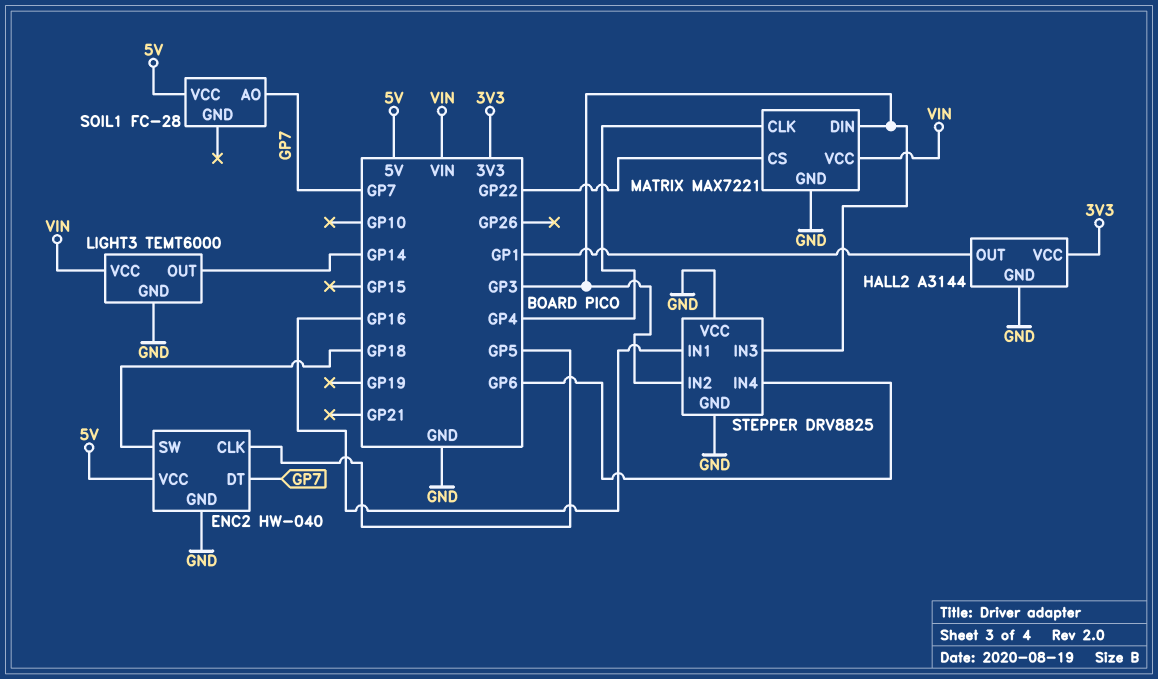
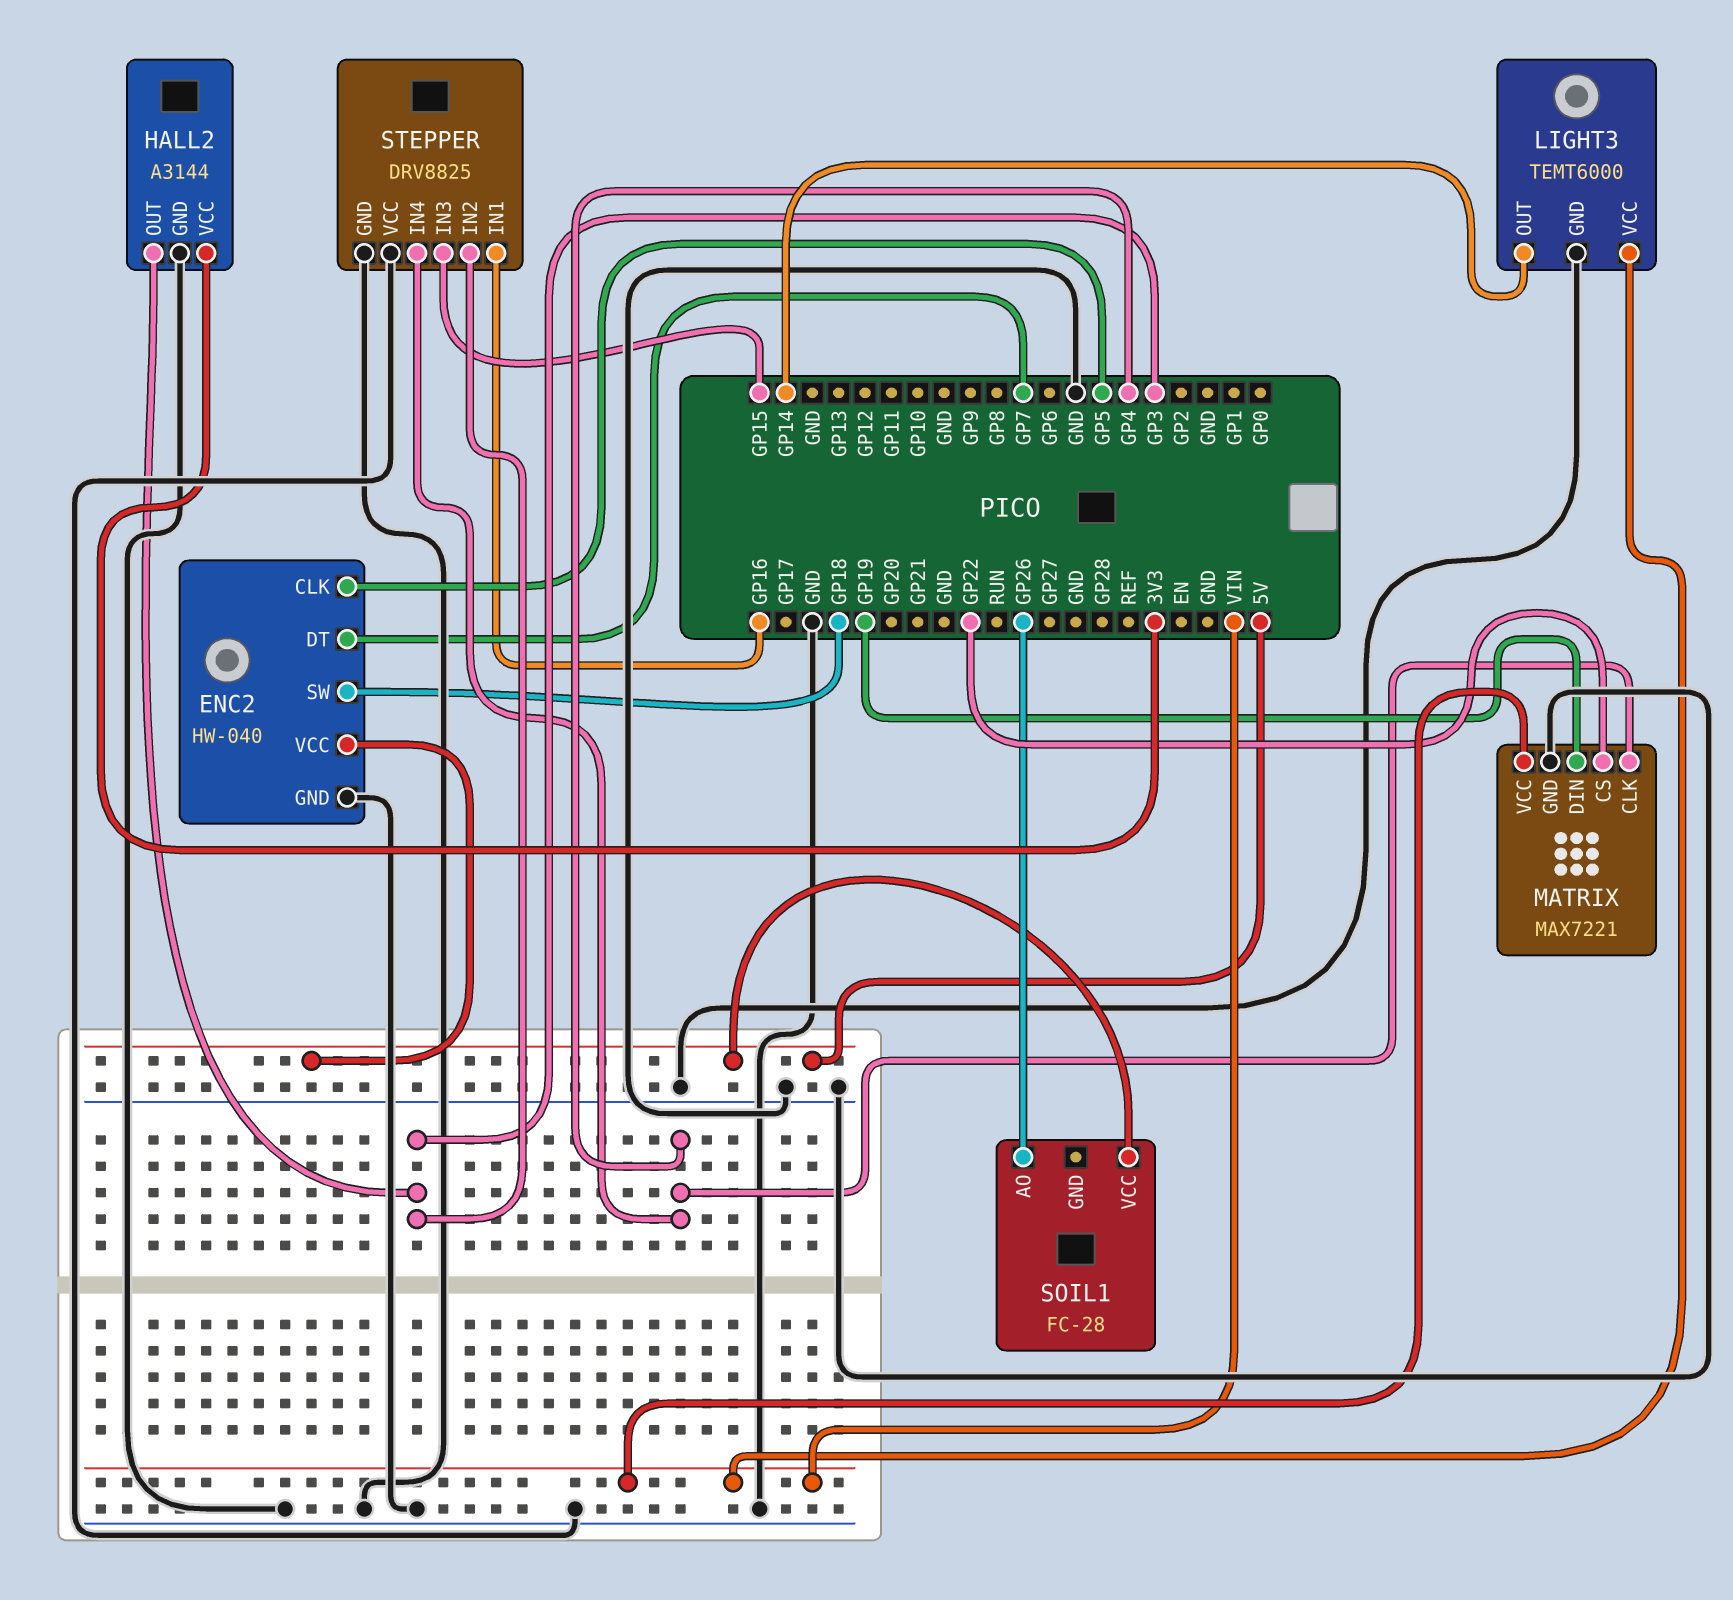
HALL2 pin OUT: GP1 -> GP3
MATRIX pin DIN: GP3 -> GP19
SOIL1 pin AO: GP7 -> GP26
STEPPER pin IN3: GP3 -> GP15
STEPPER pin IN4: GP6 -> GP4

